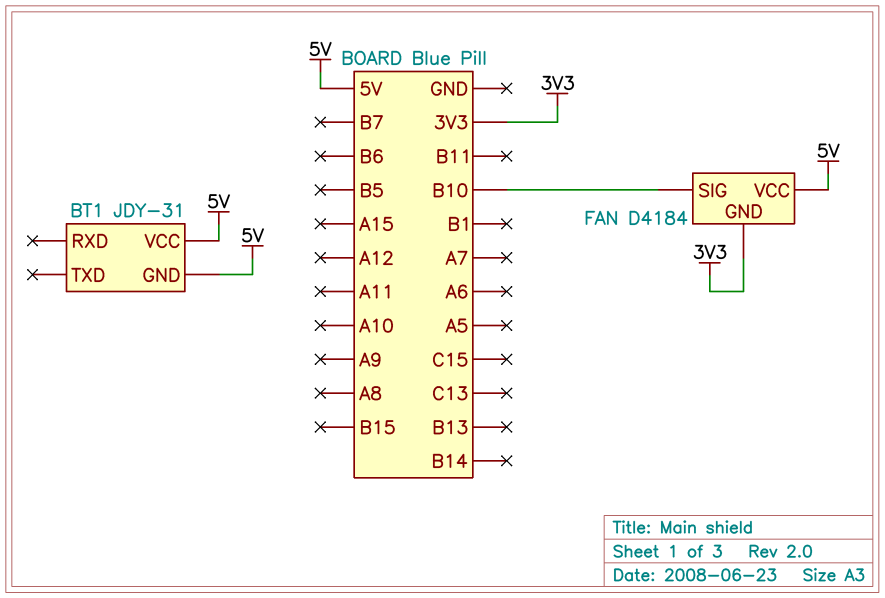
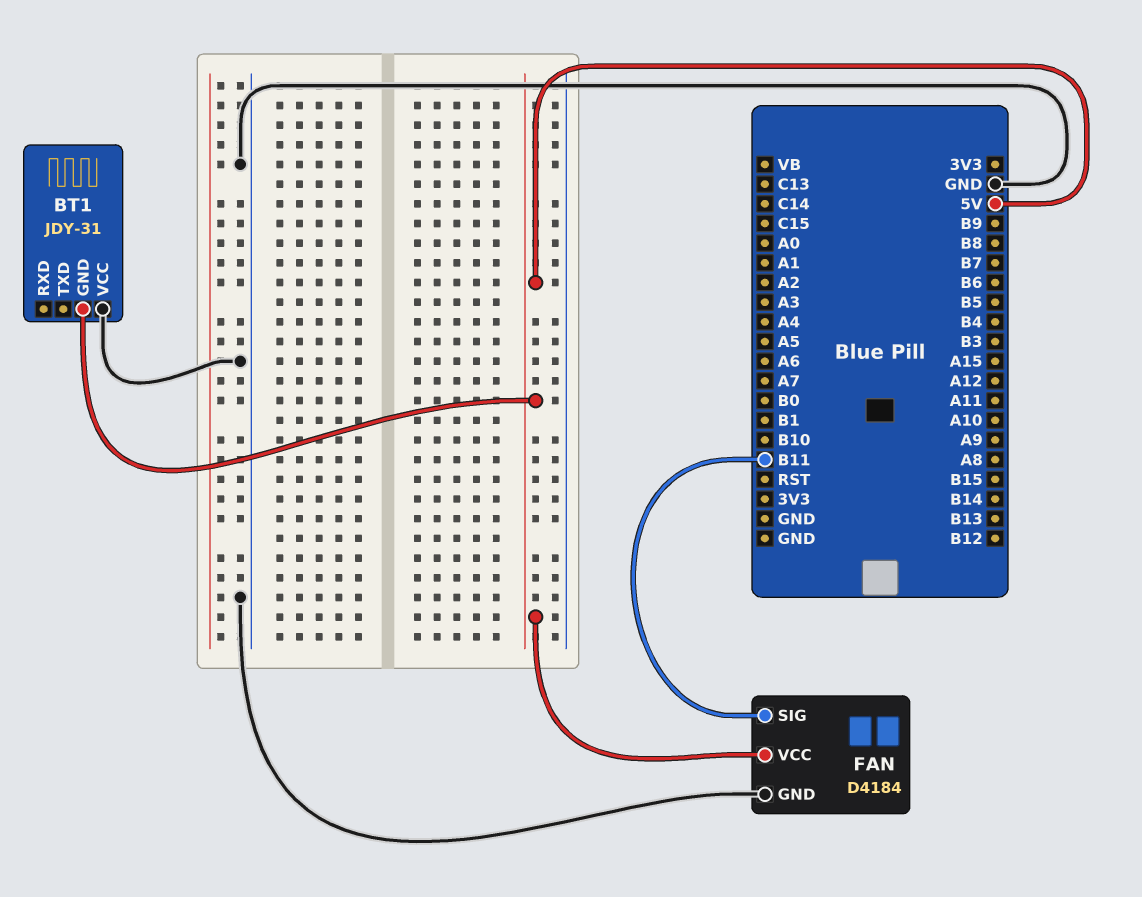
BT1 pin VCC: 5V -> GND
FAN pin GND: 3V3 -> GND
FAN pin SIG: B10 -> B11

